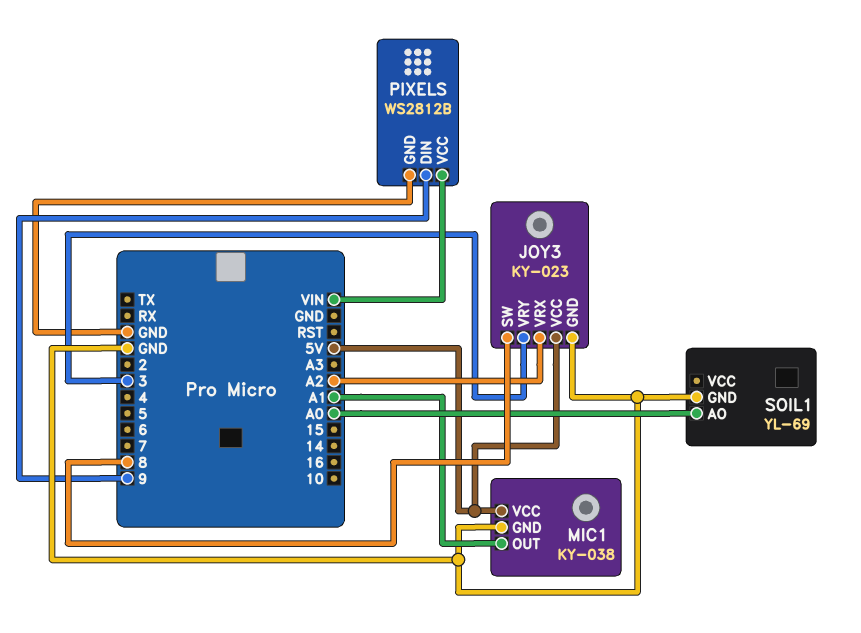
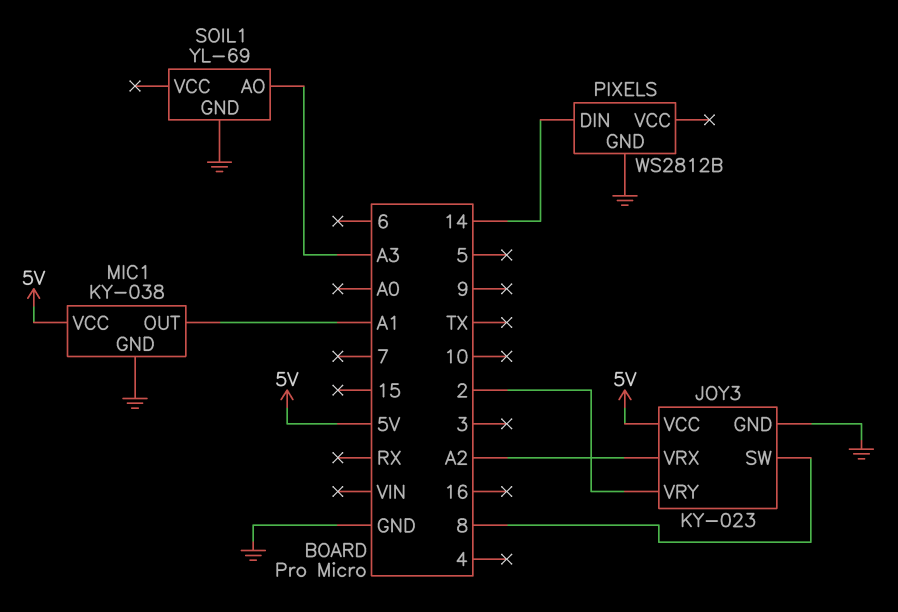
JOY3 pin VRY: 3 -> 2
PIXELS pin DIN: 9 -> 14
PIXELS pin VCC: VIN -> none
SOIL1 pin AO: A0 -> A3

